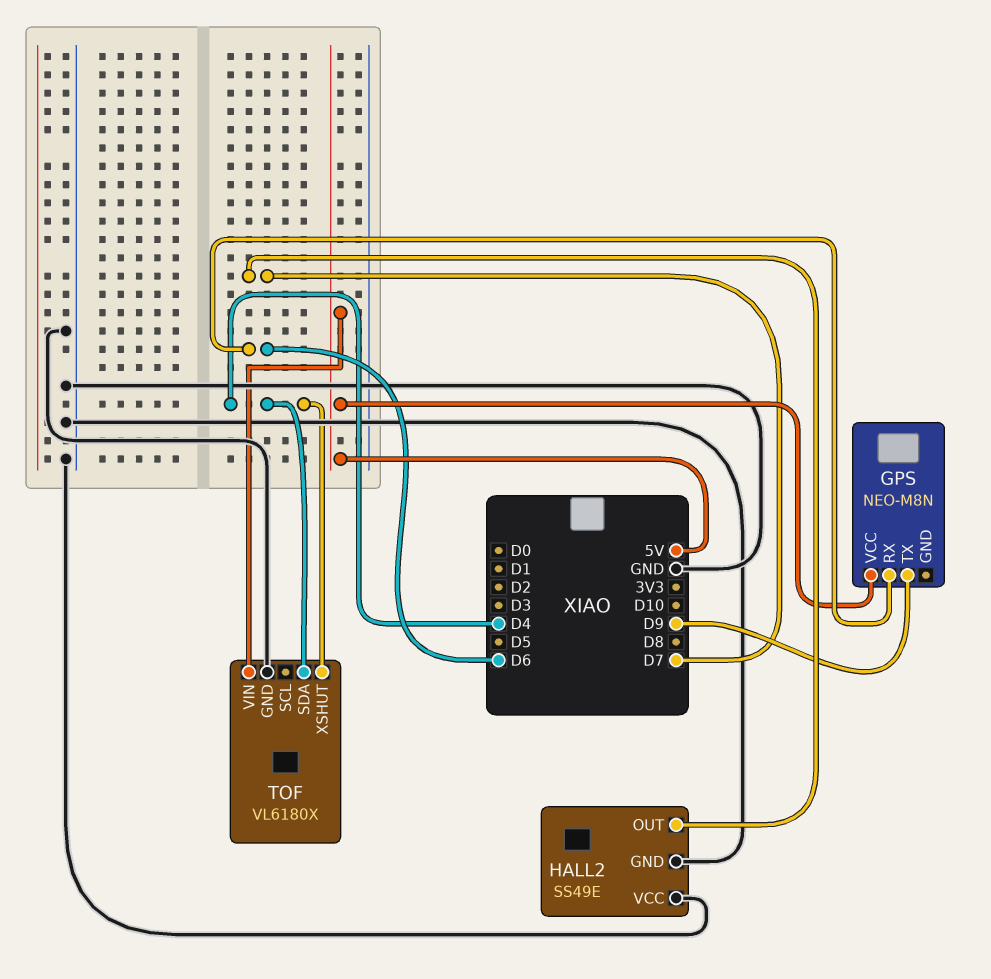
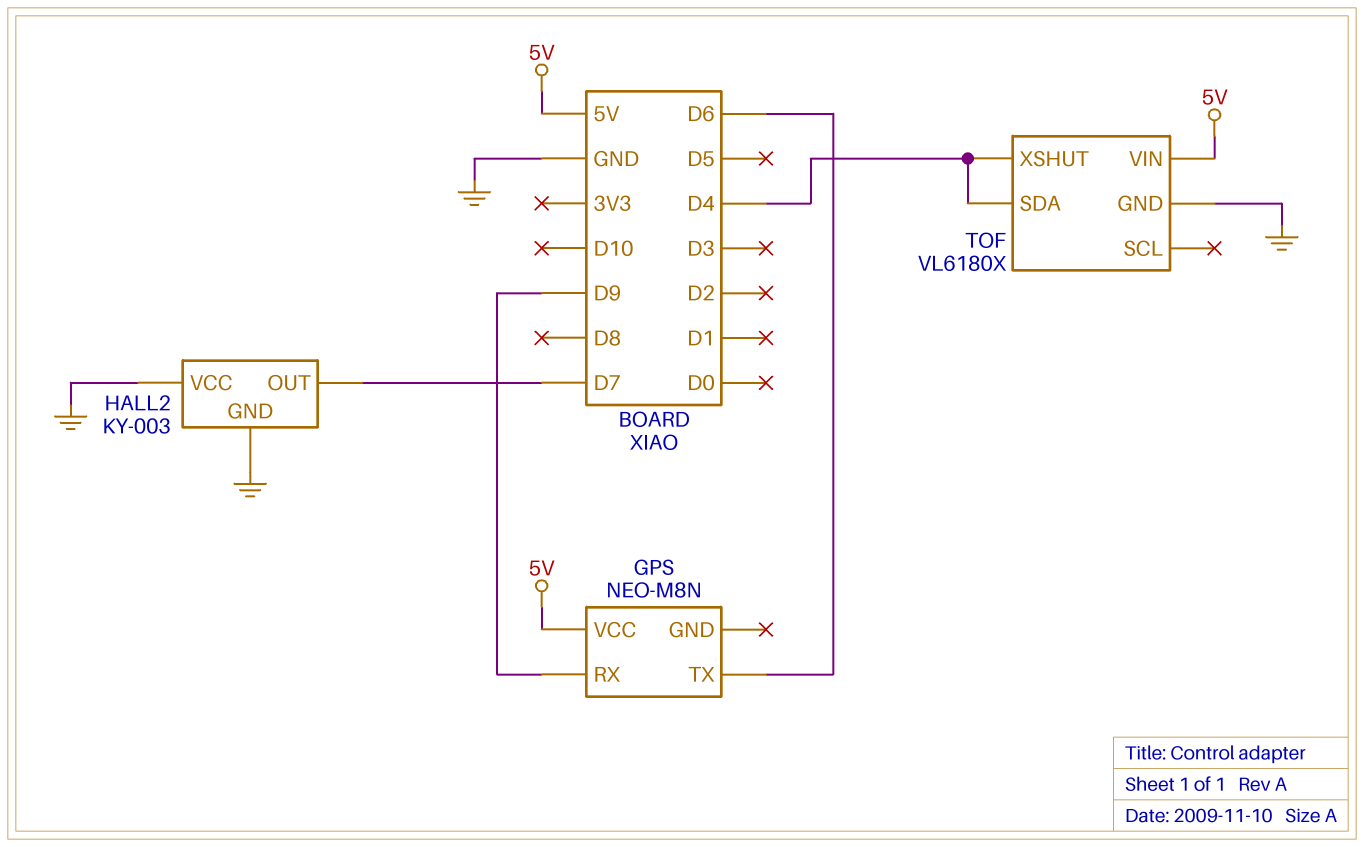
GPS pin RX: D6 -> D9
GPS pin TX: D9 -> D6
HALL2: SS49E -> KY-003

